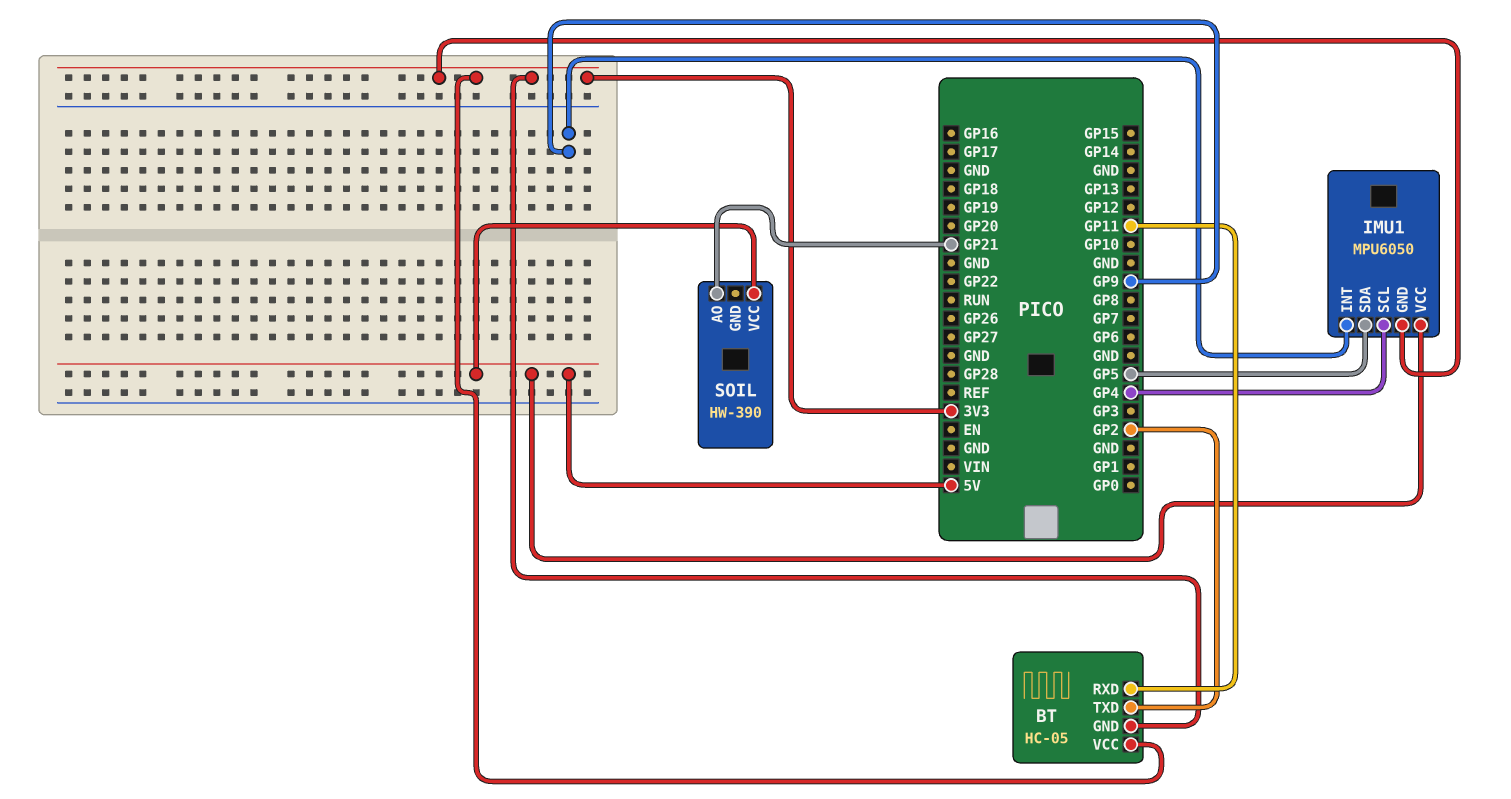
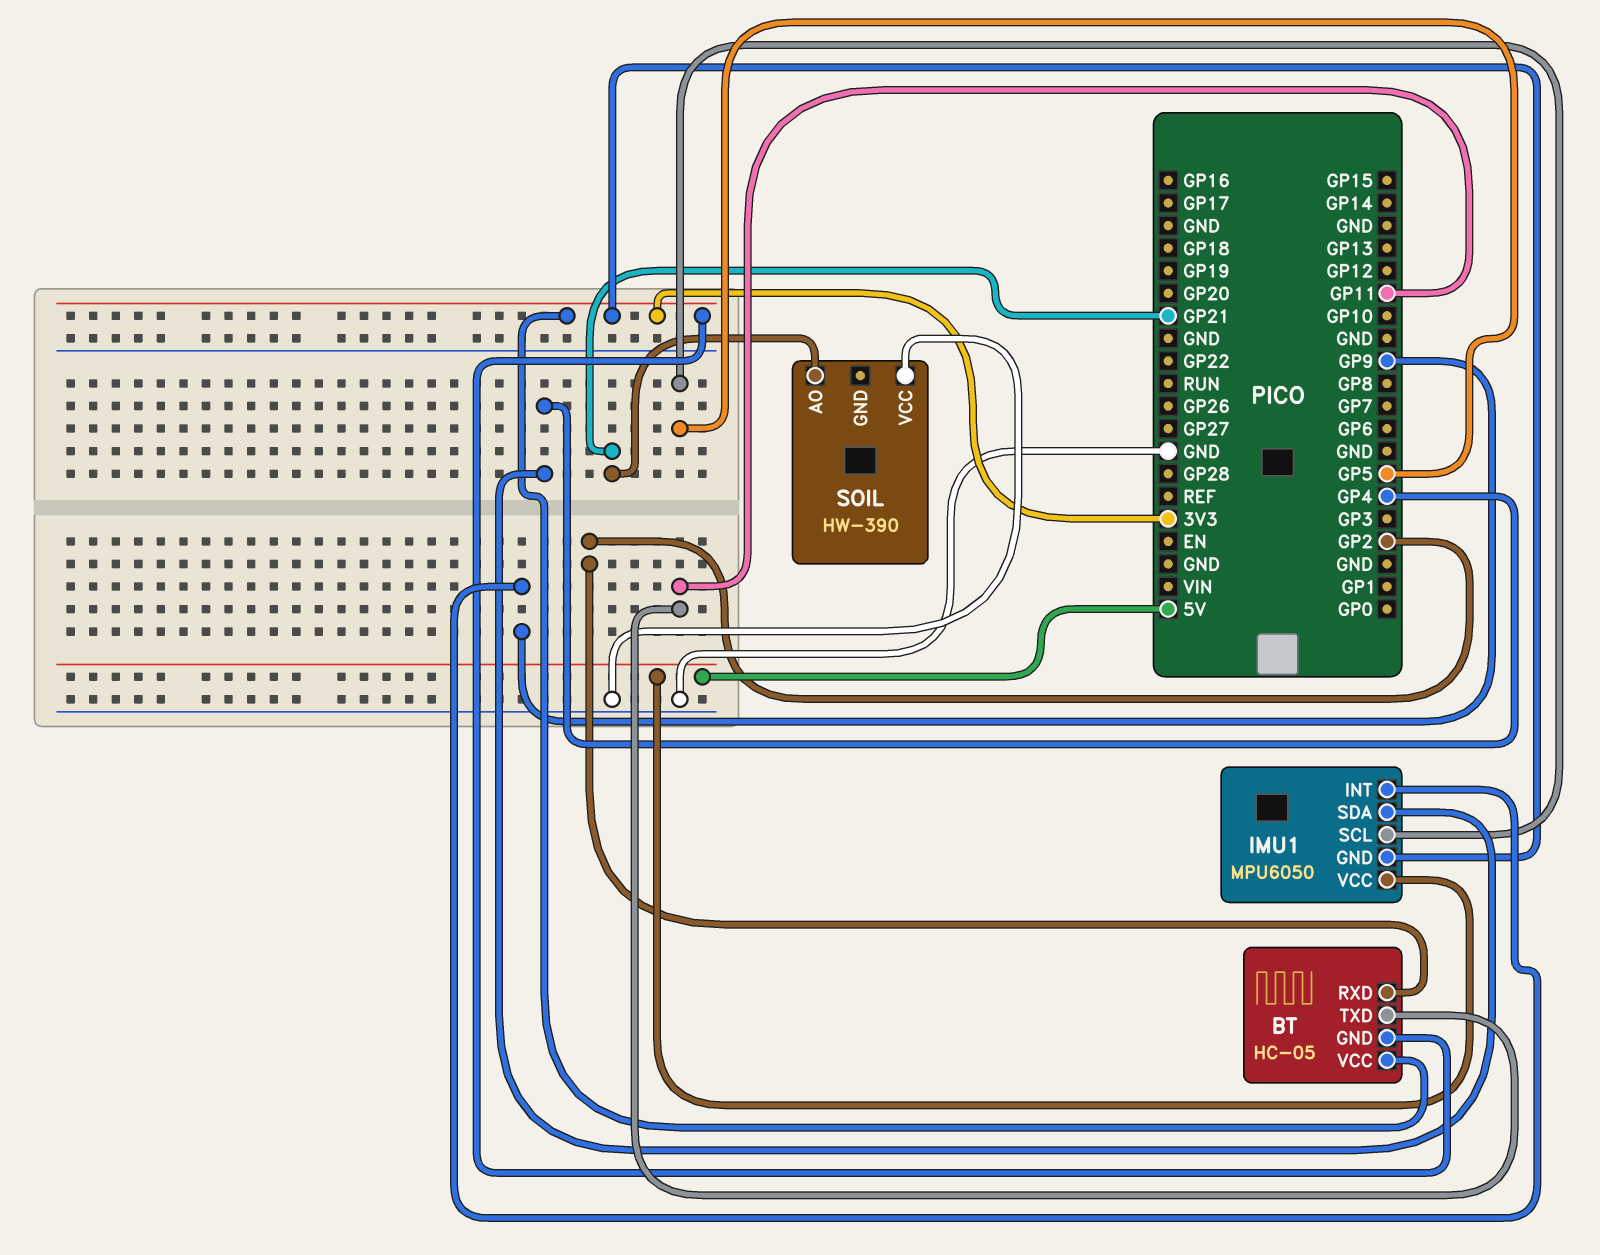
BT pin RXD: GP11 -> GP2
BT pin TXD: GP2 -> GP11
IMU1 pin SCL: GP4 -> GP5
IMU1 pin SDA: GP5 -> GP4
SOIL pin VCC: 5V -> GND

